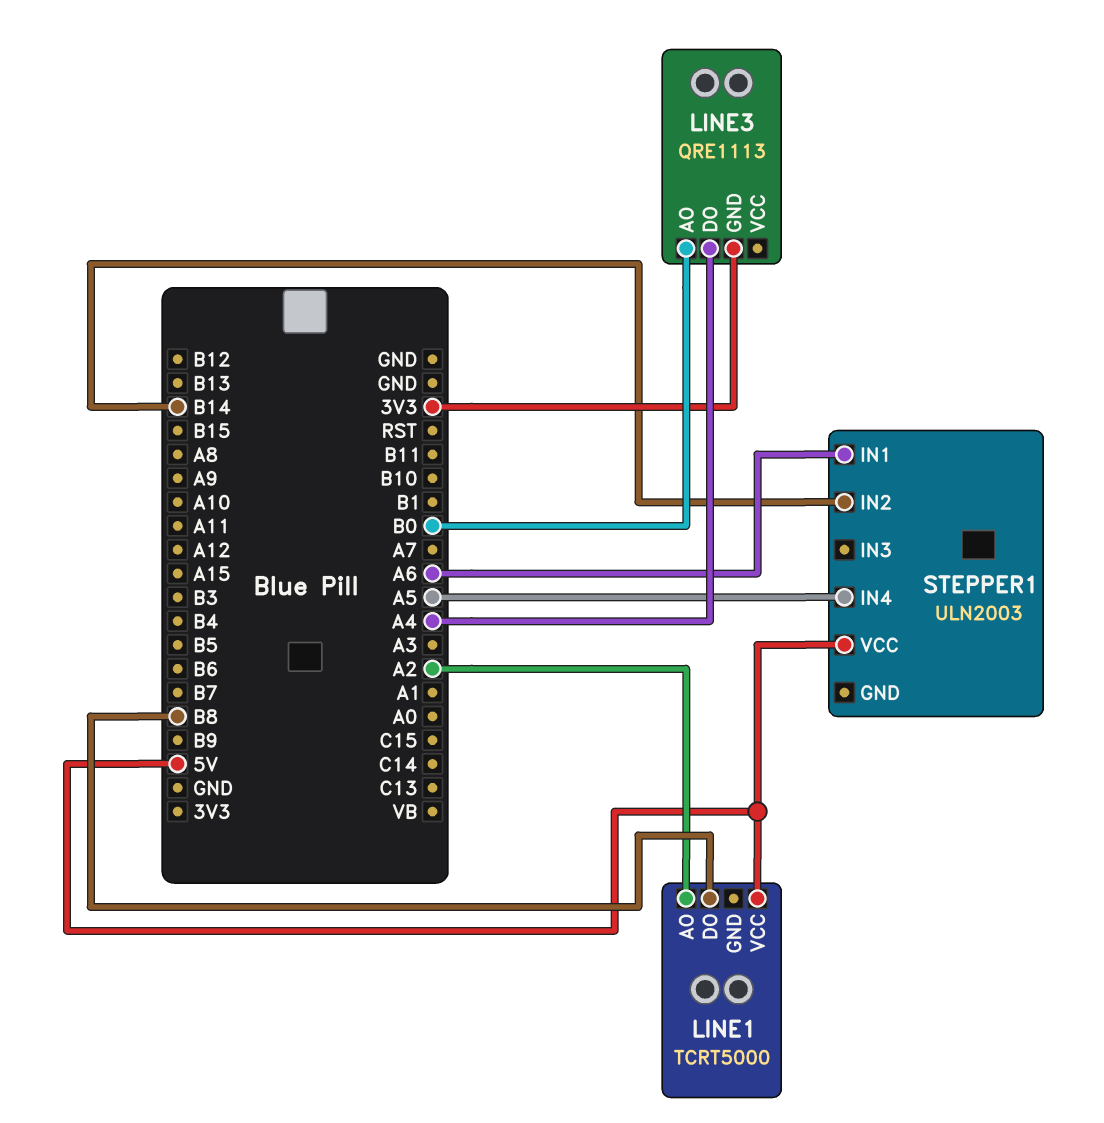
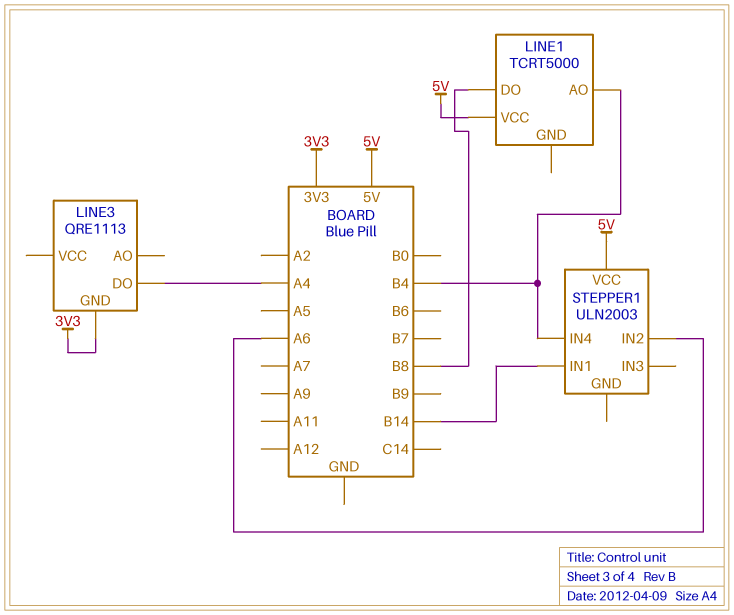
LINE1 pin AO: A2 -> B4
LINE3 pin AO: B0 -> none
STEPPER1 pin IN1: A6 -> B14
STEPPER1 pin IN2: B14 -> A6
STEPPER1 pin IN4: A5 -> B4

